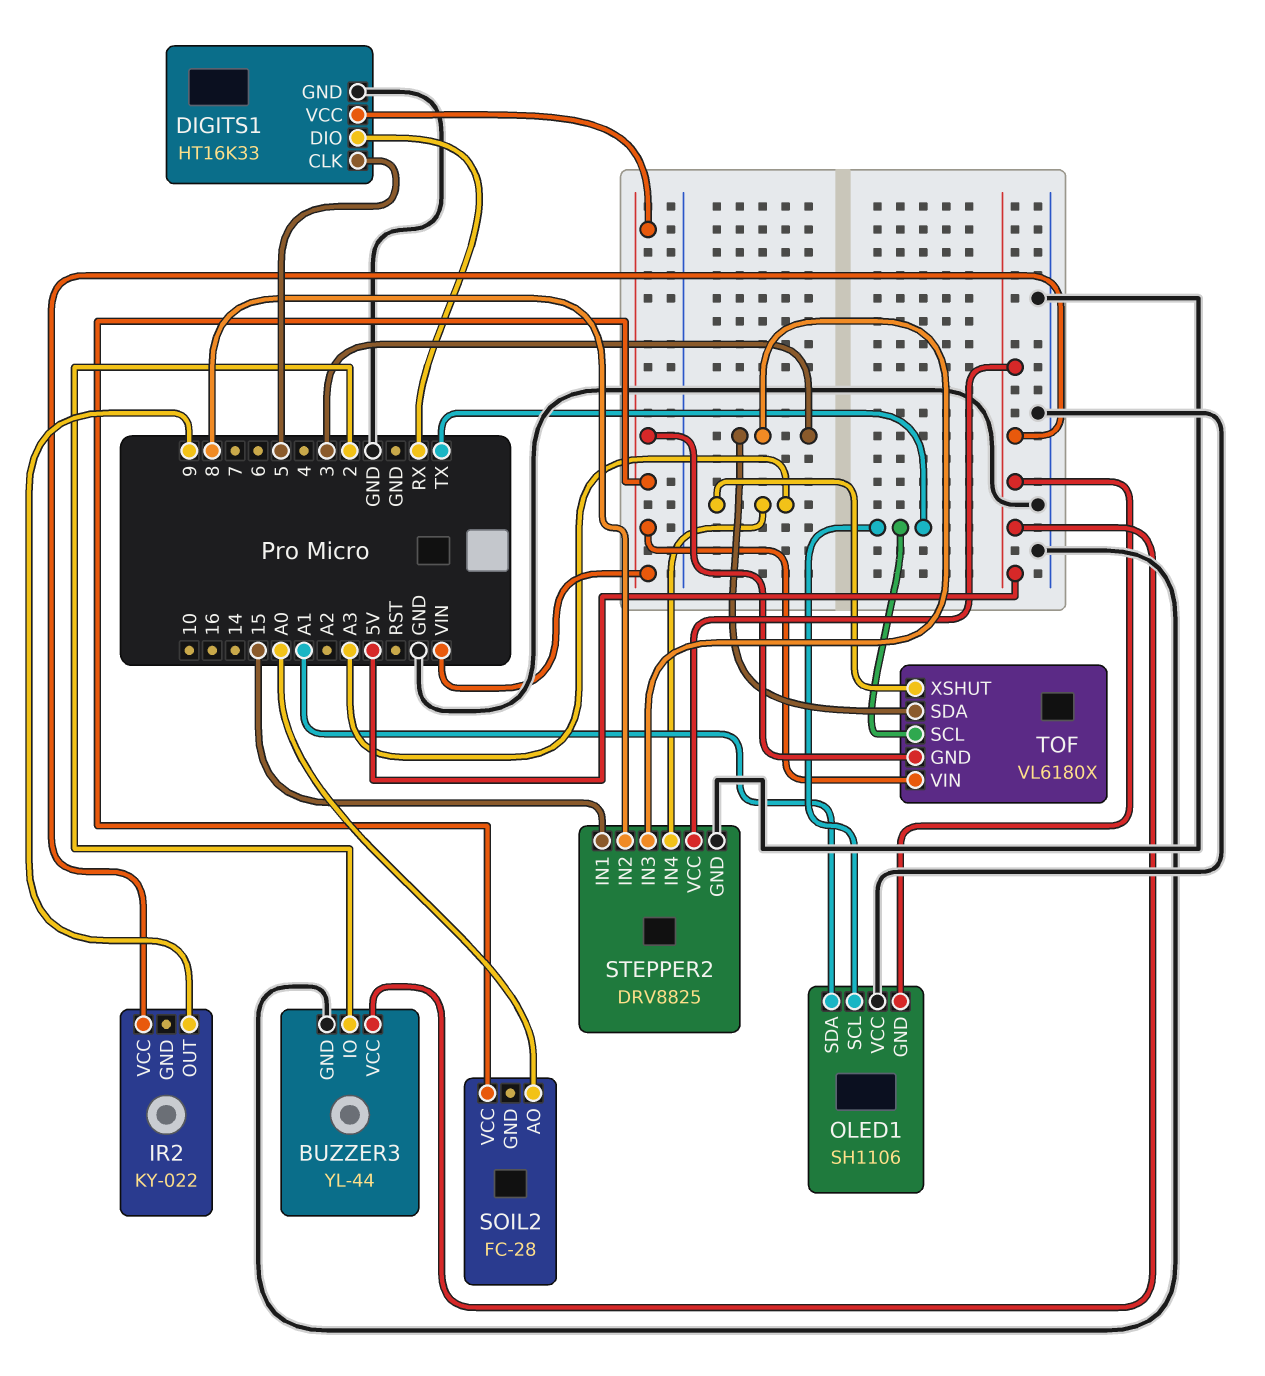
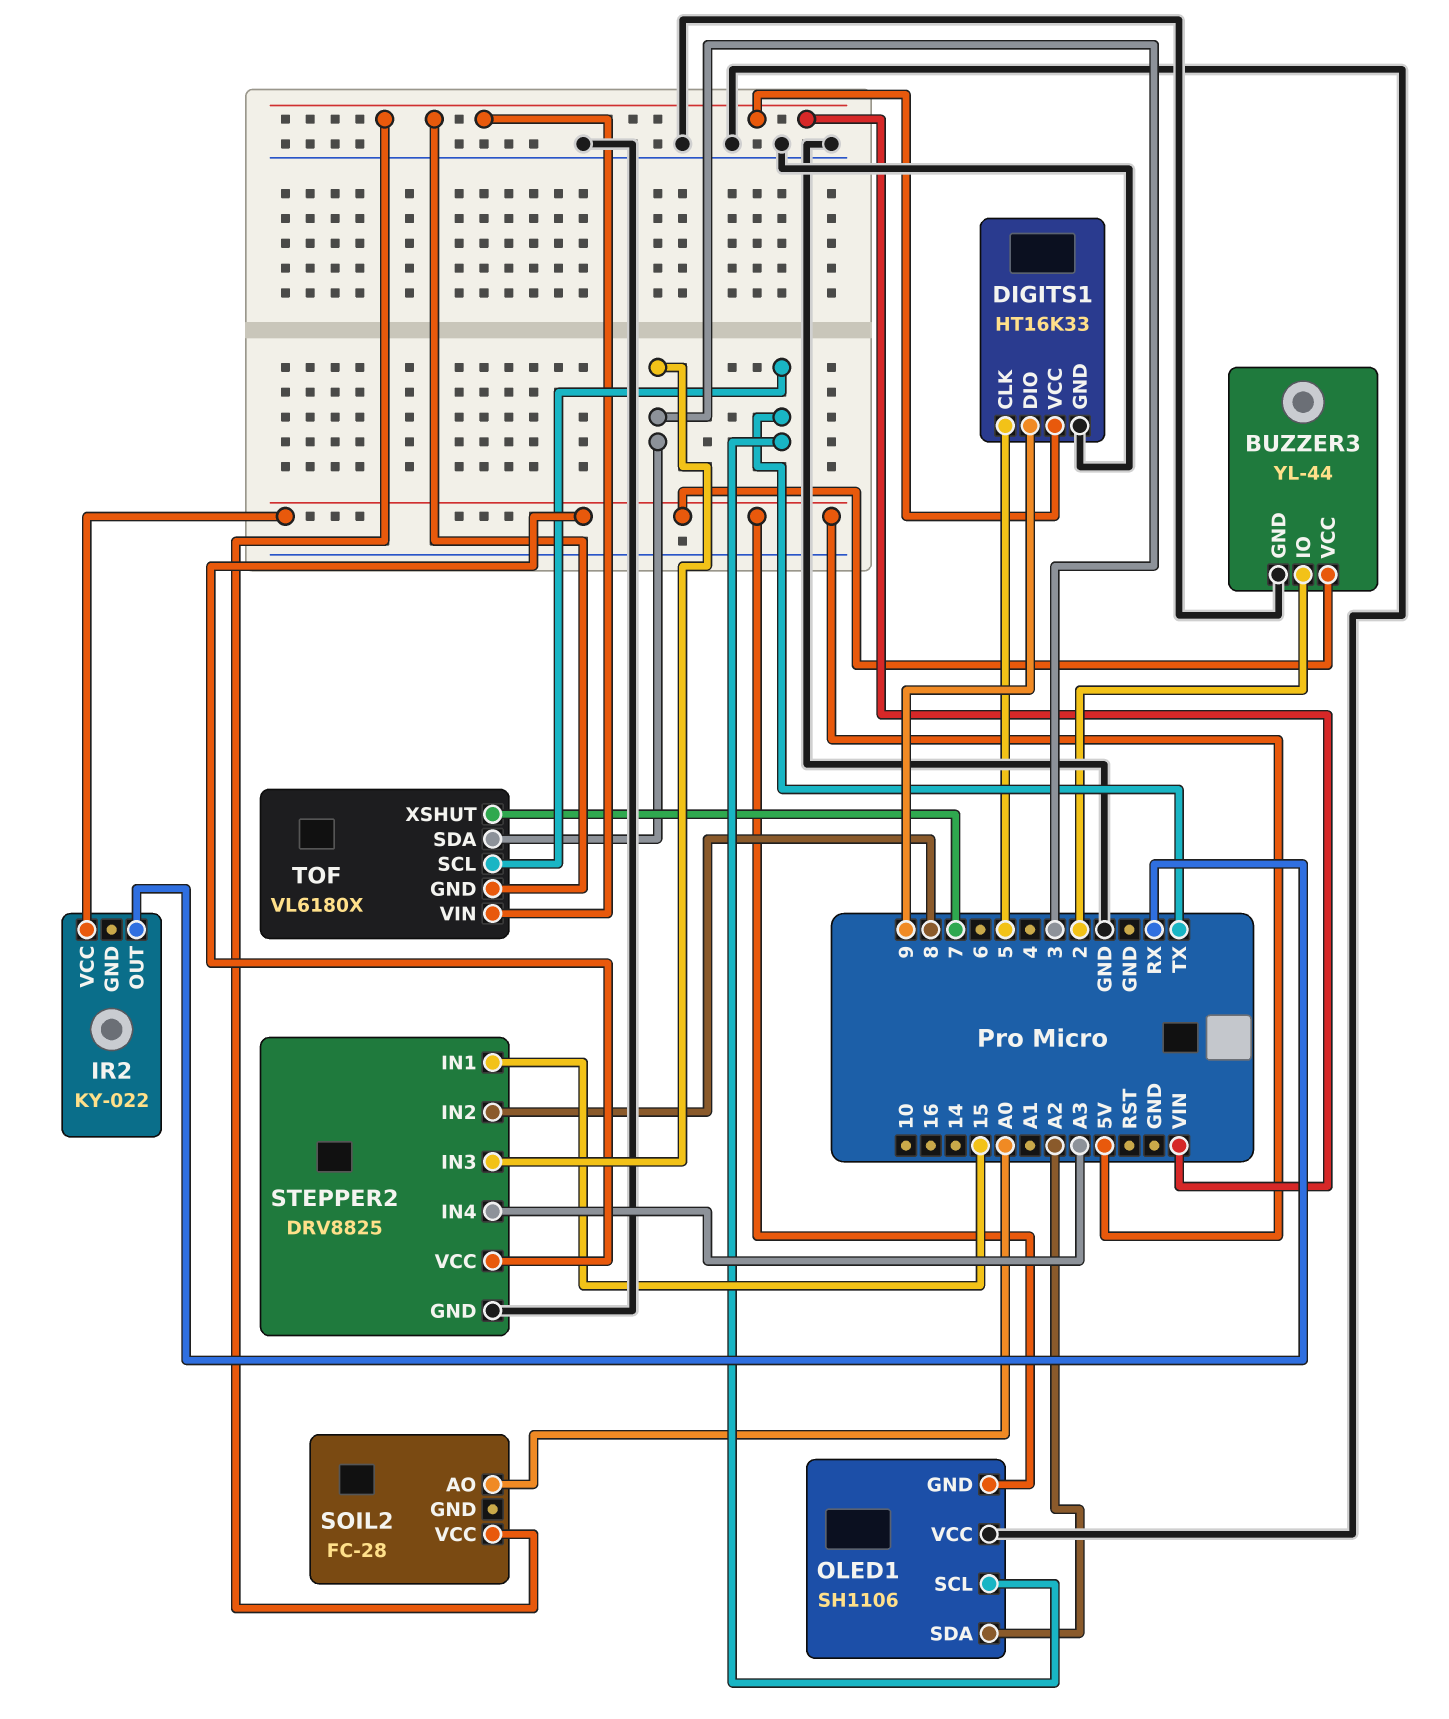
DIGITS1 pin DIO: RX -> 9
IR2 pin OUT: 9 -> RX
OLED1 pin SDA: A1 -> A2
TOF pin XSHUT: A3 -> 7

